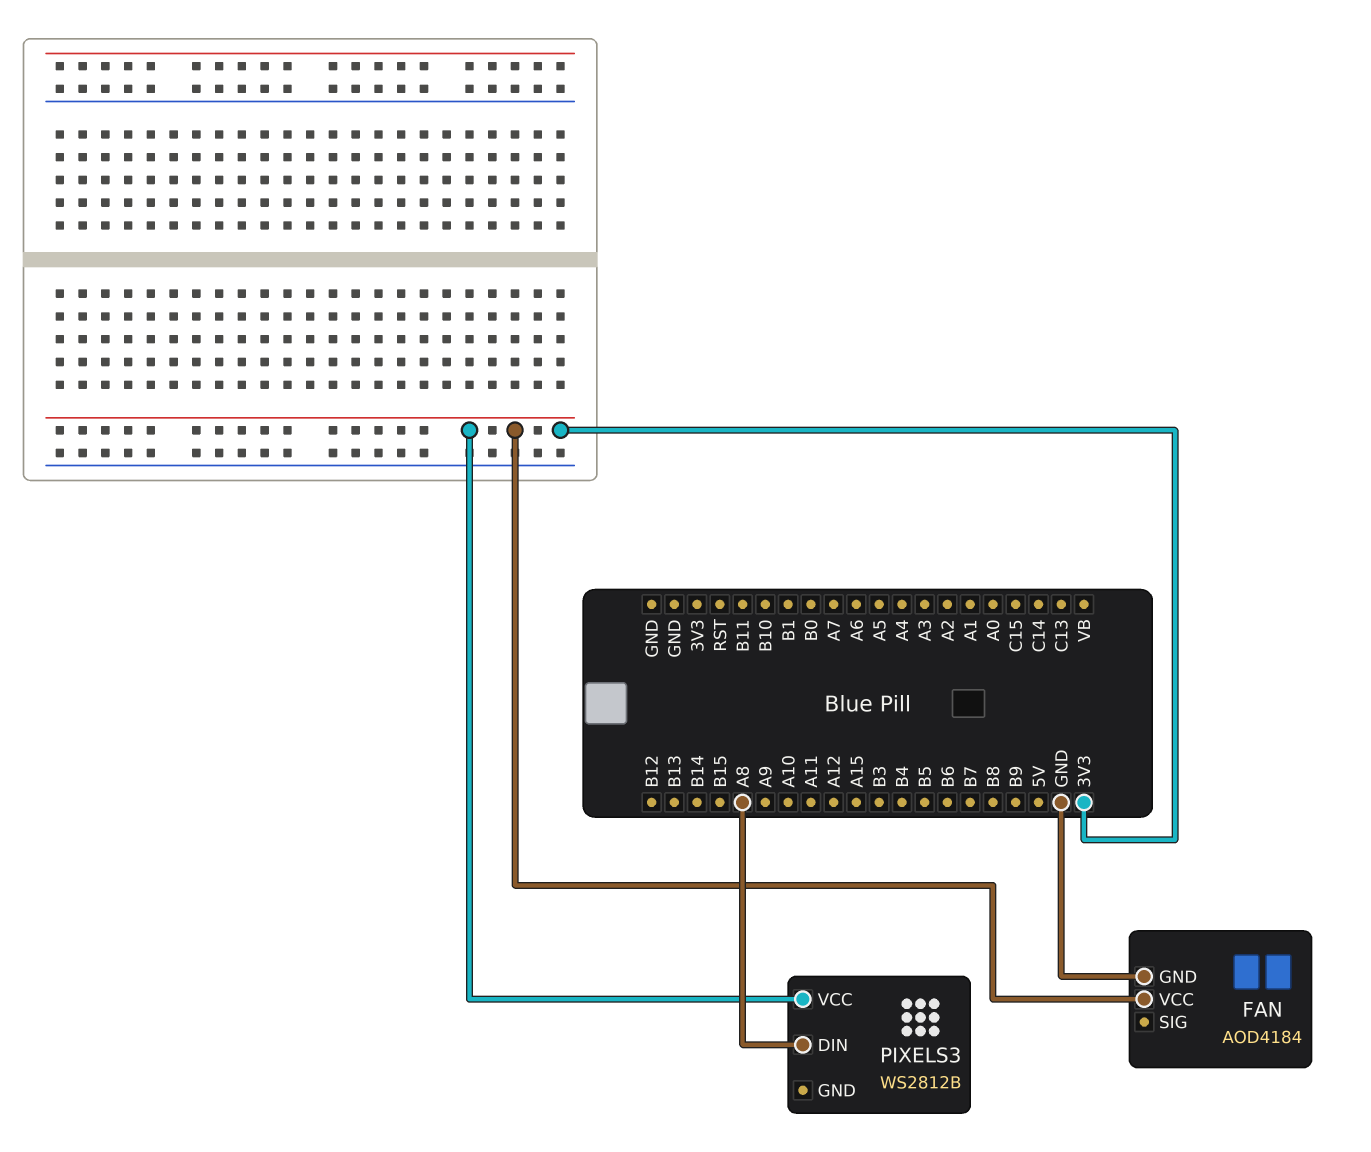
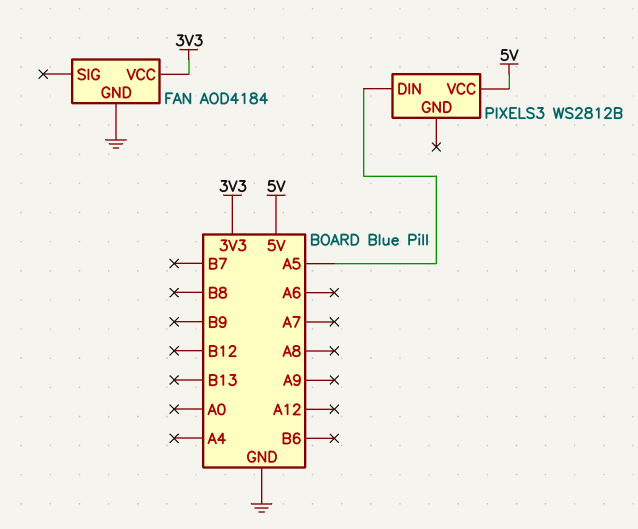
PIXELS3 pin DIN: A8 -> A5
PIXELS3 pin VCC: 3V3 -> 5V

